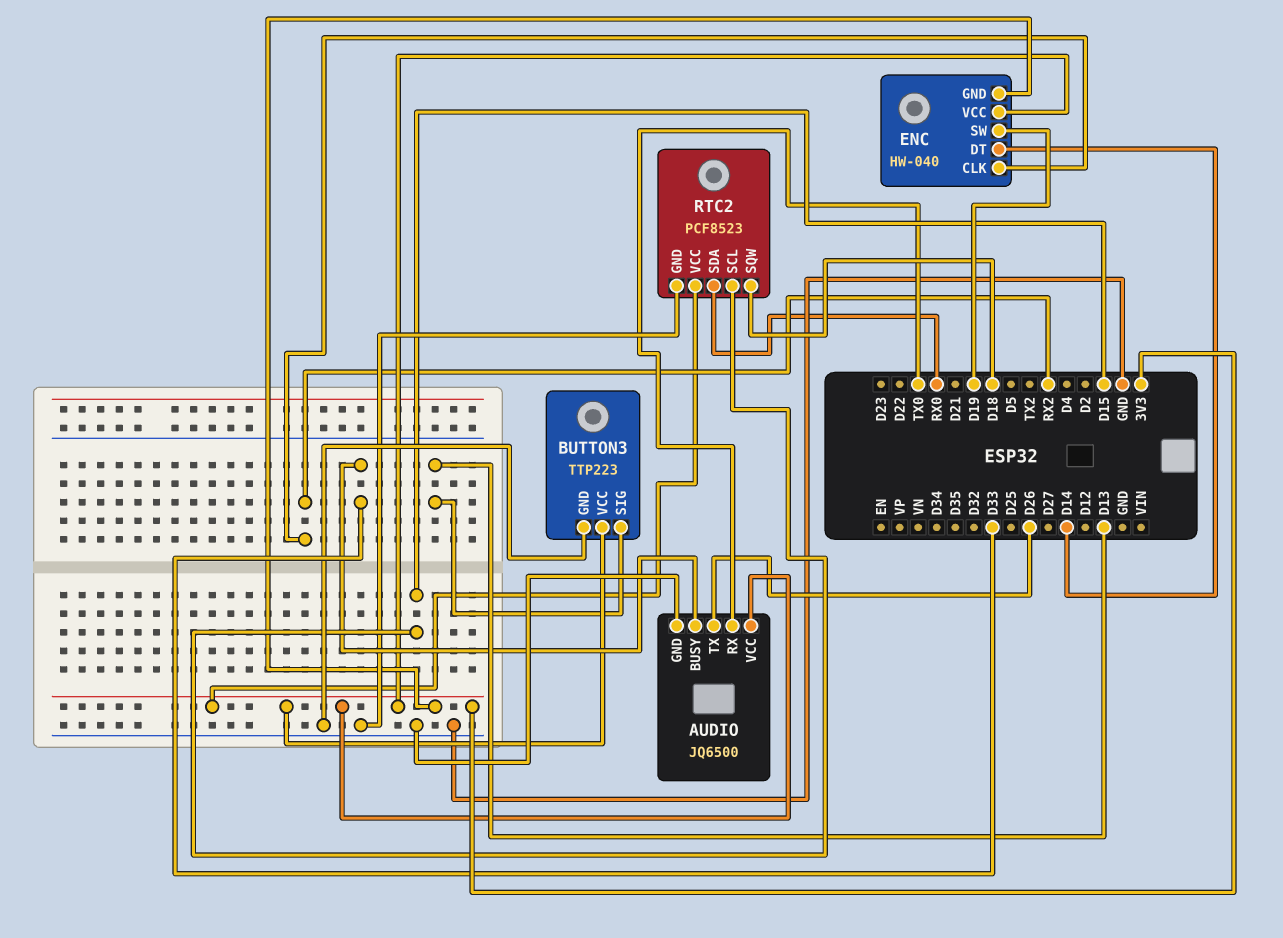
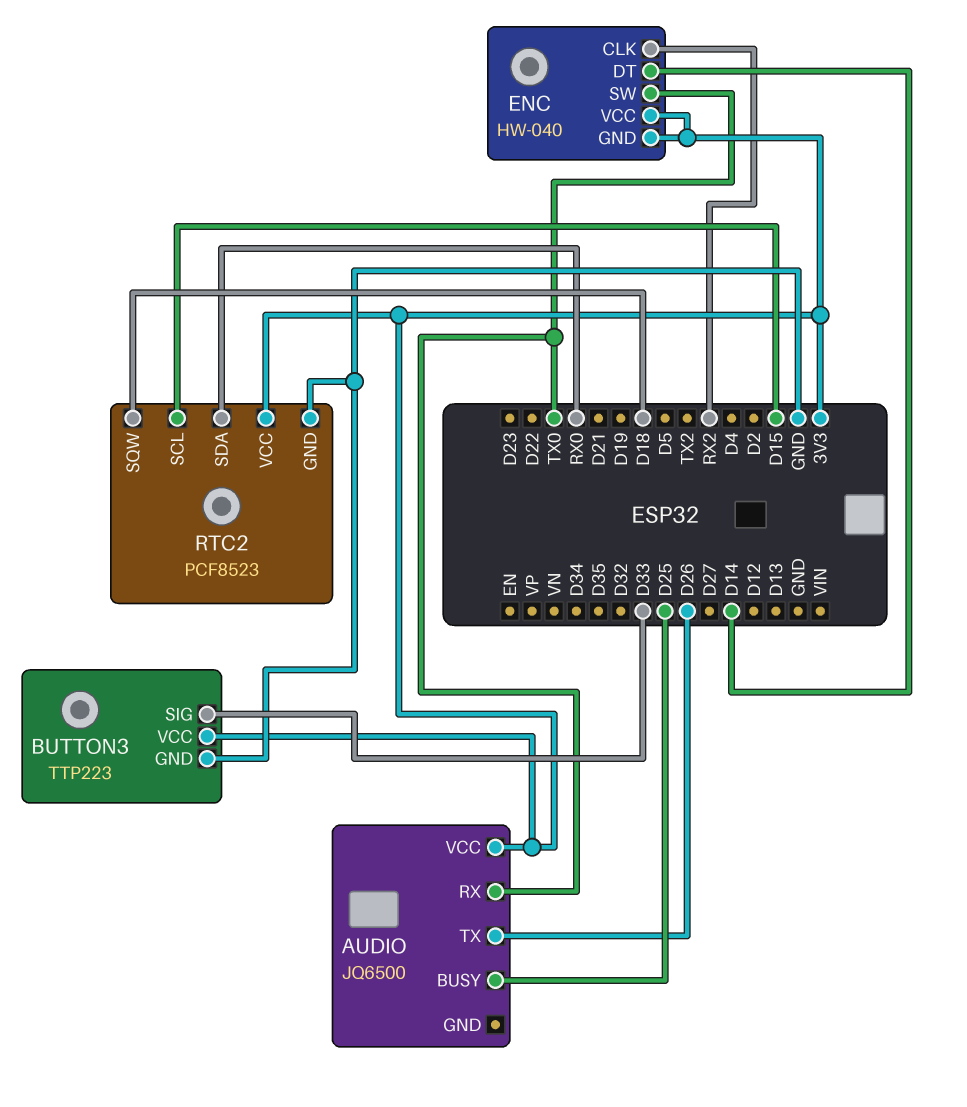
AUDIO pin BUSY: D33 -> D25
AUDIO pin GND: GND -> none
BUTTON3 pin SIG: D13 -> D33
ENC pin SW: D19 -> TX0

